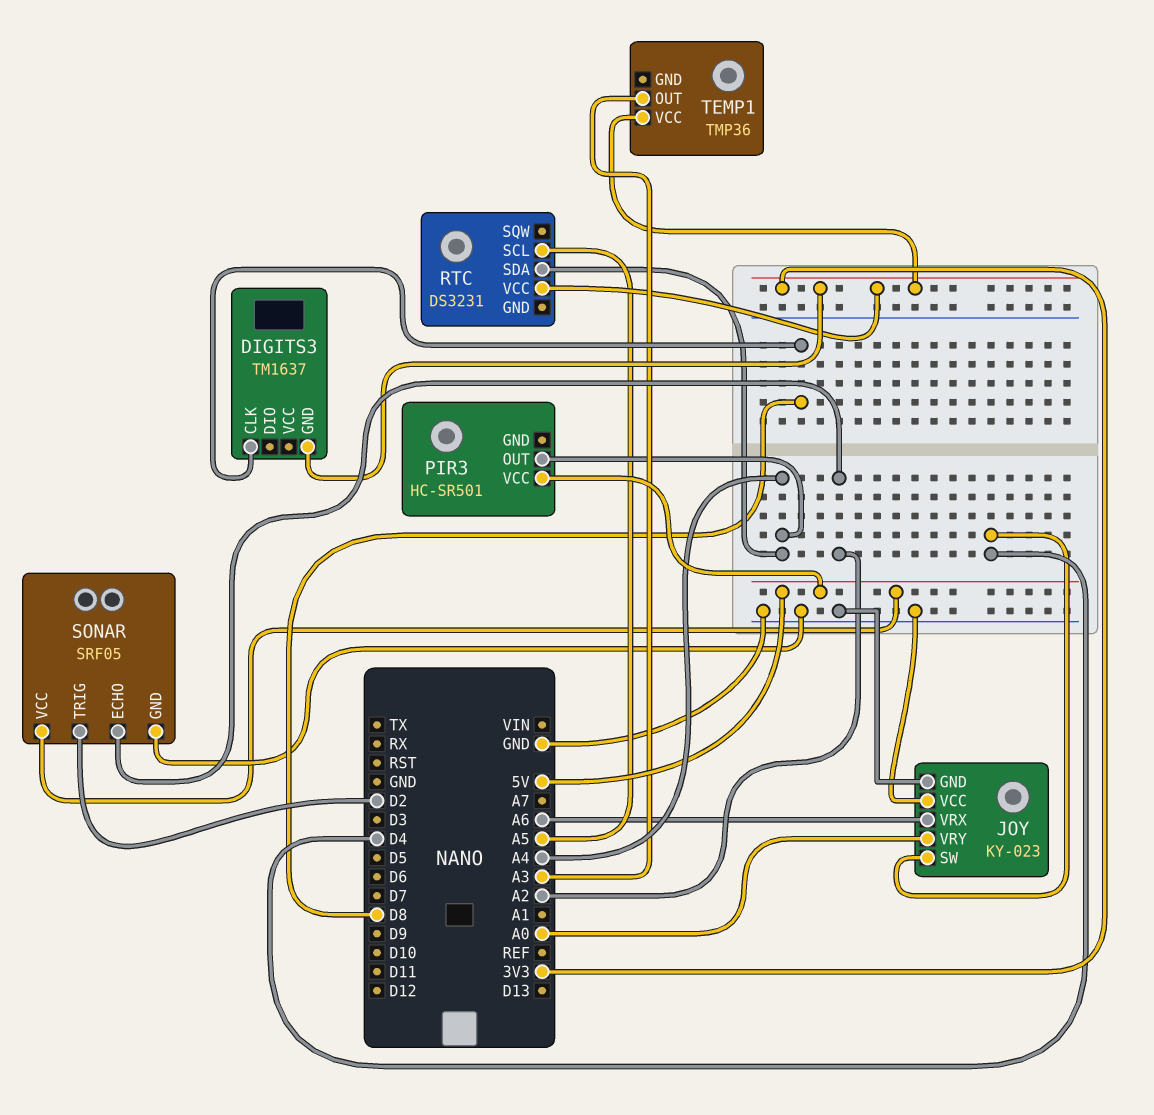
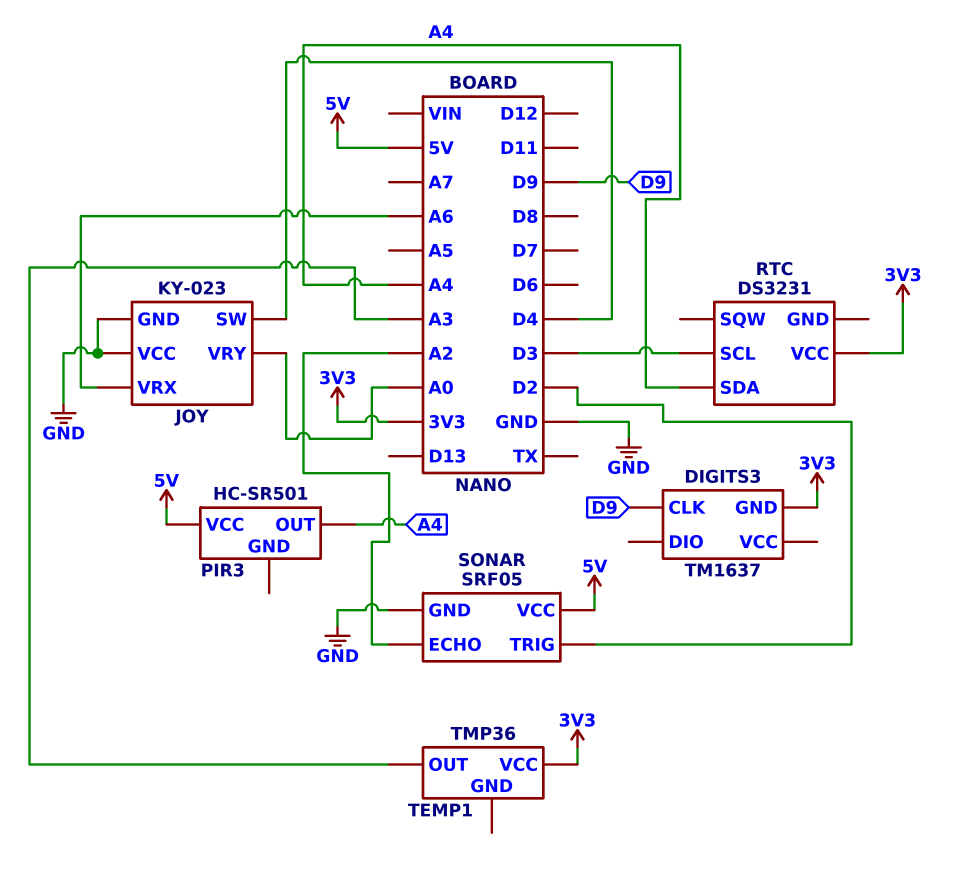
DIGITS3 pin CLK: D8 -> D9
RTC pin SCL: A5 -> D3

